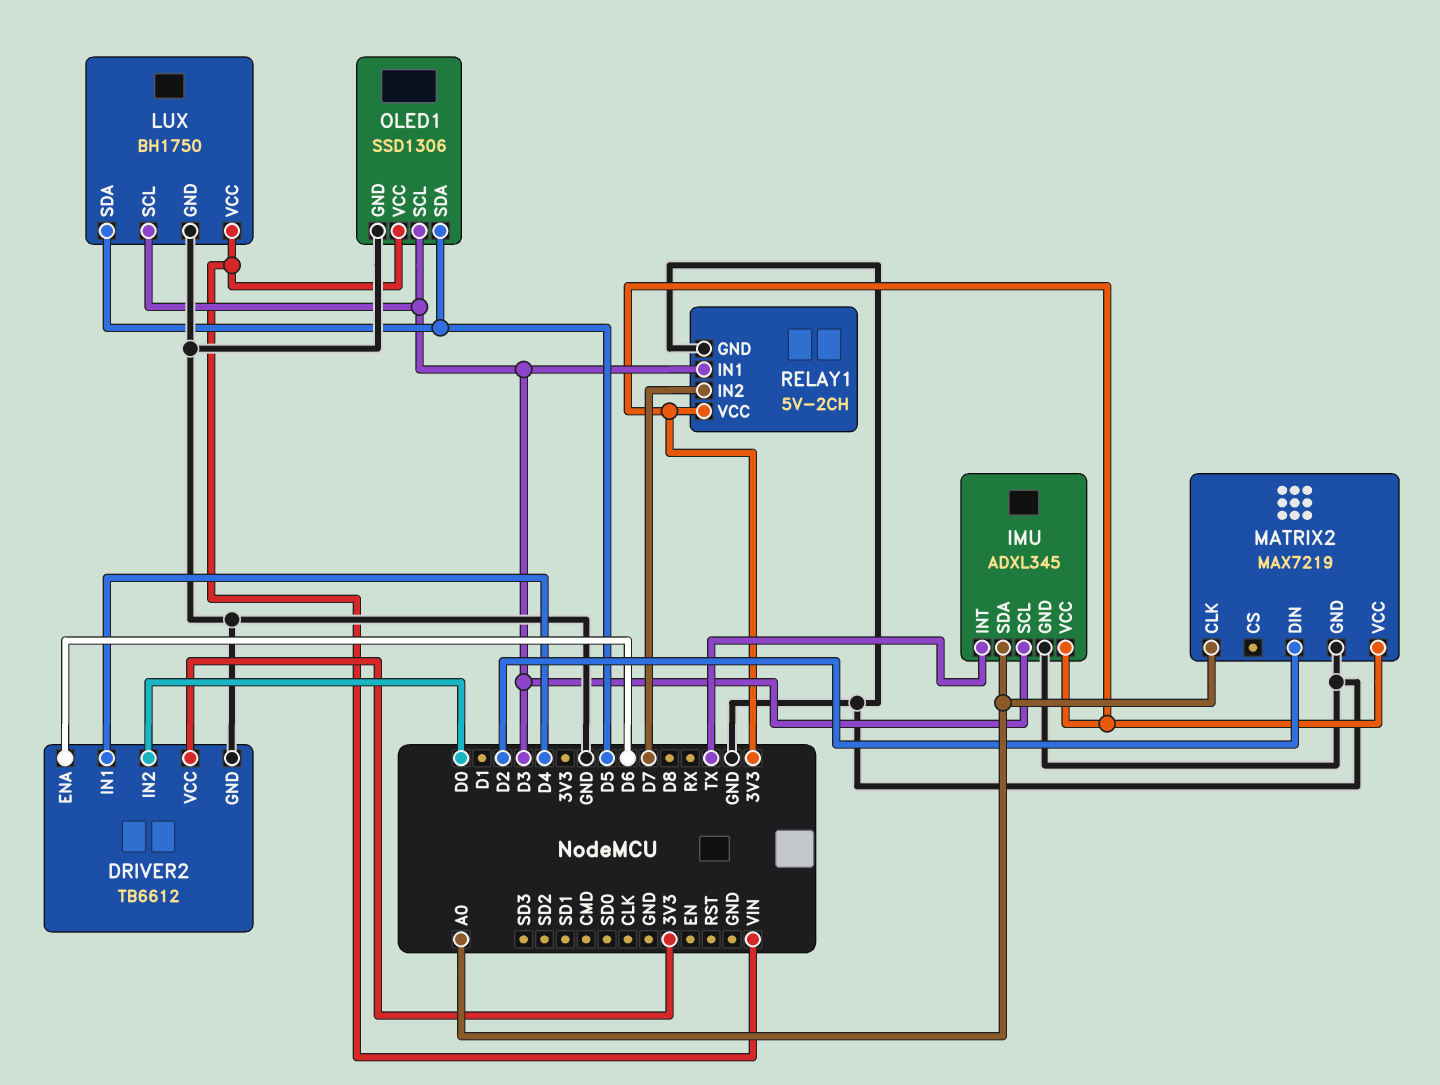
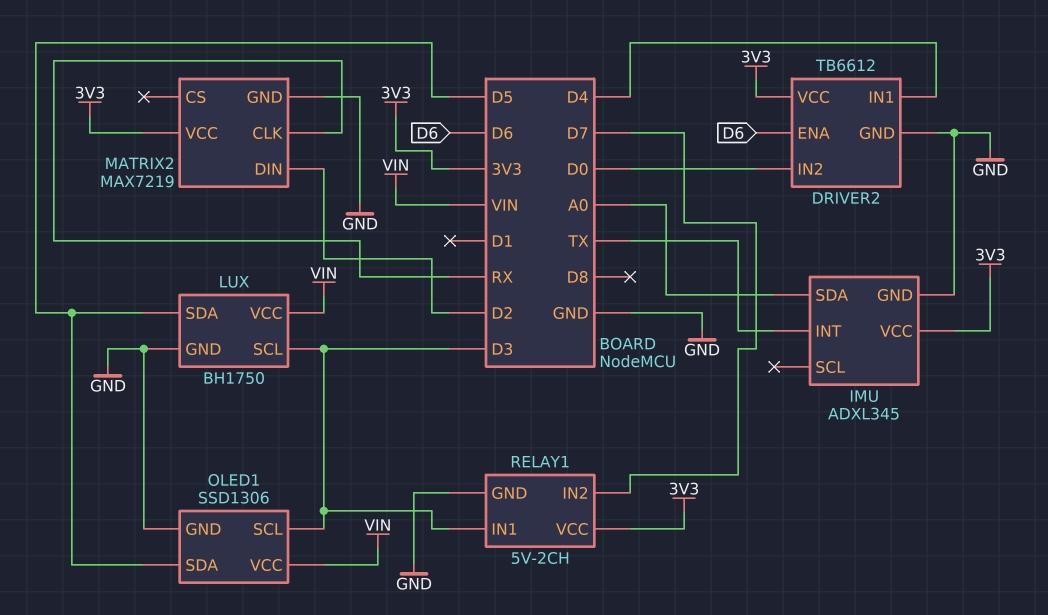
IMU pin SCL: D3 -> none
MATRIX2 pin CLK: A0 -> RX

